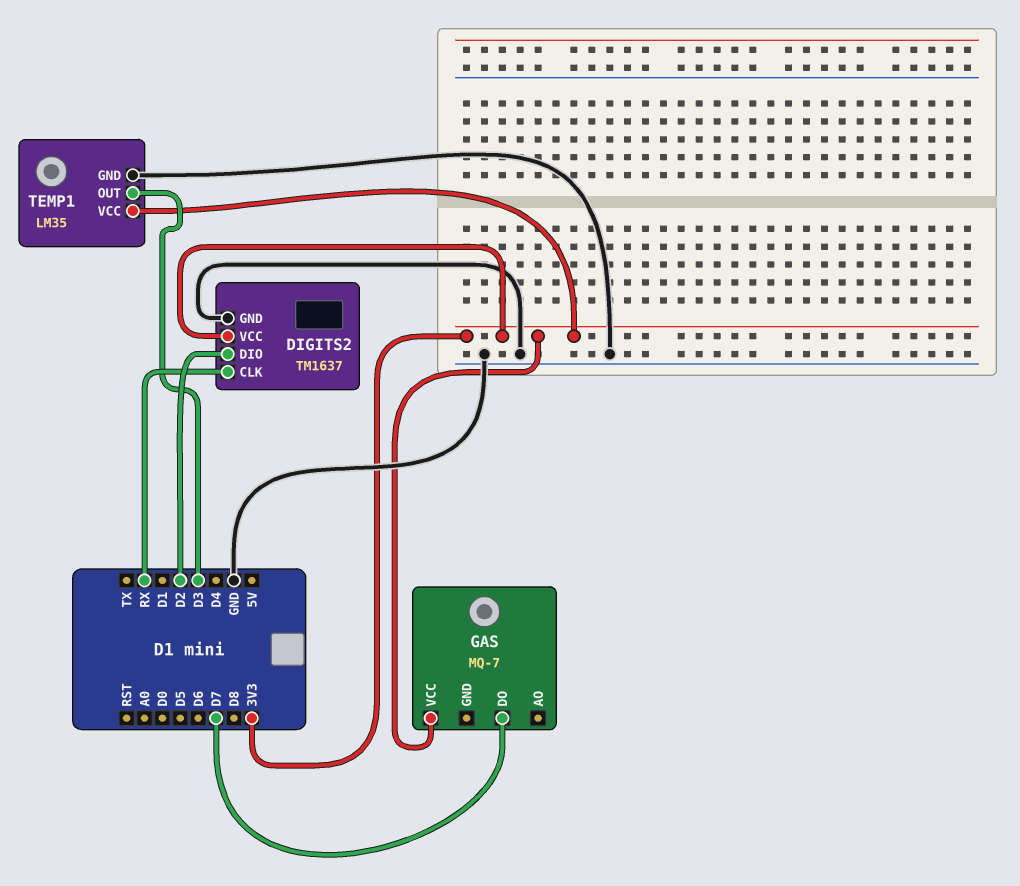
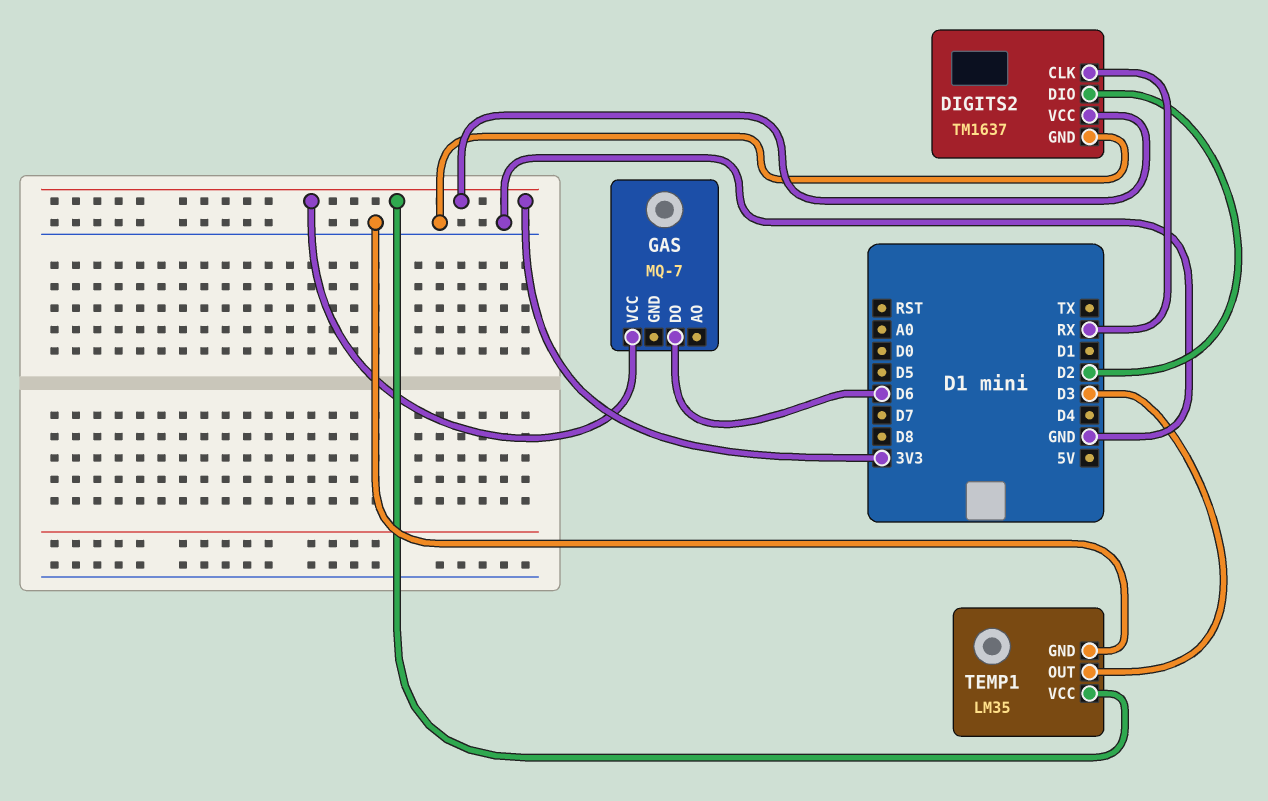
GAS pin DO: D7 -> D6

